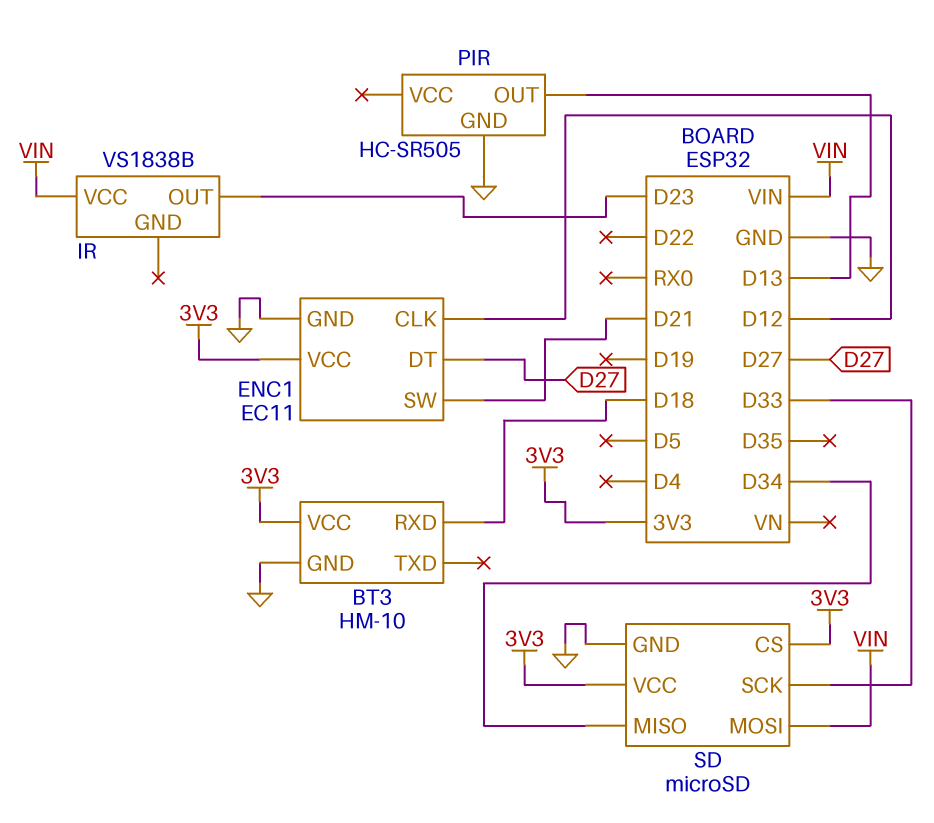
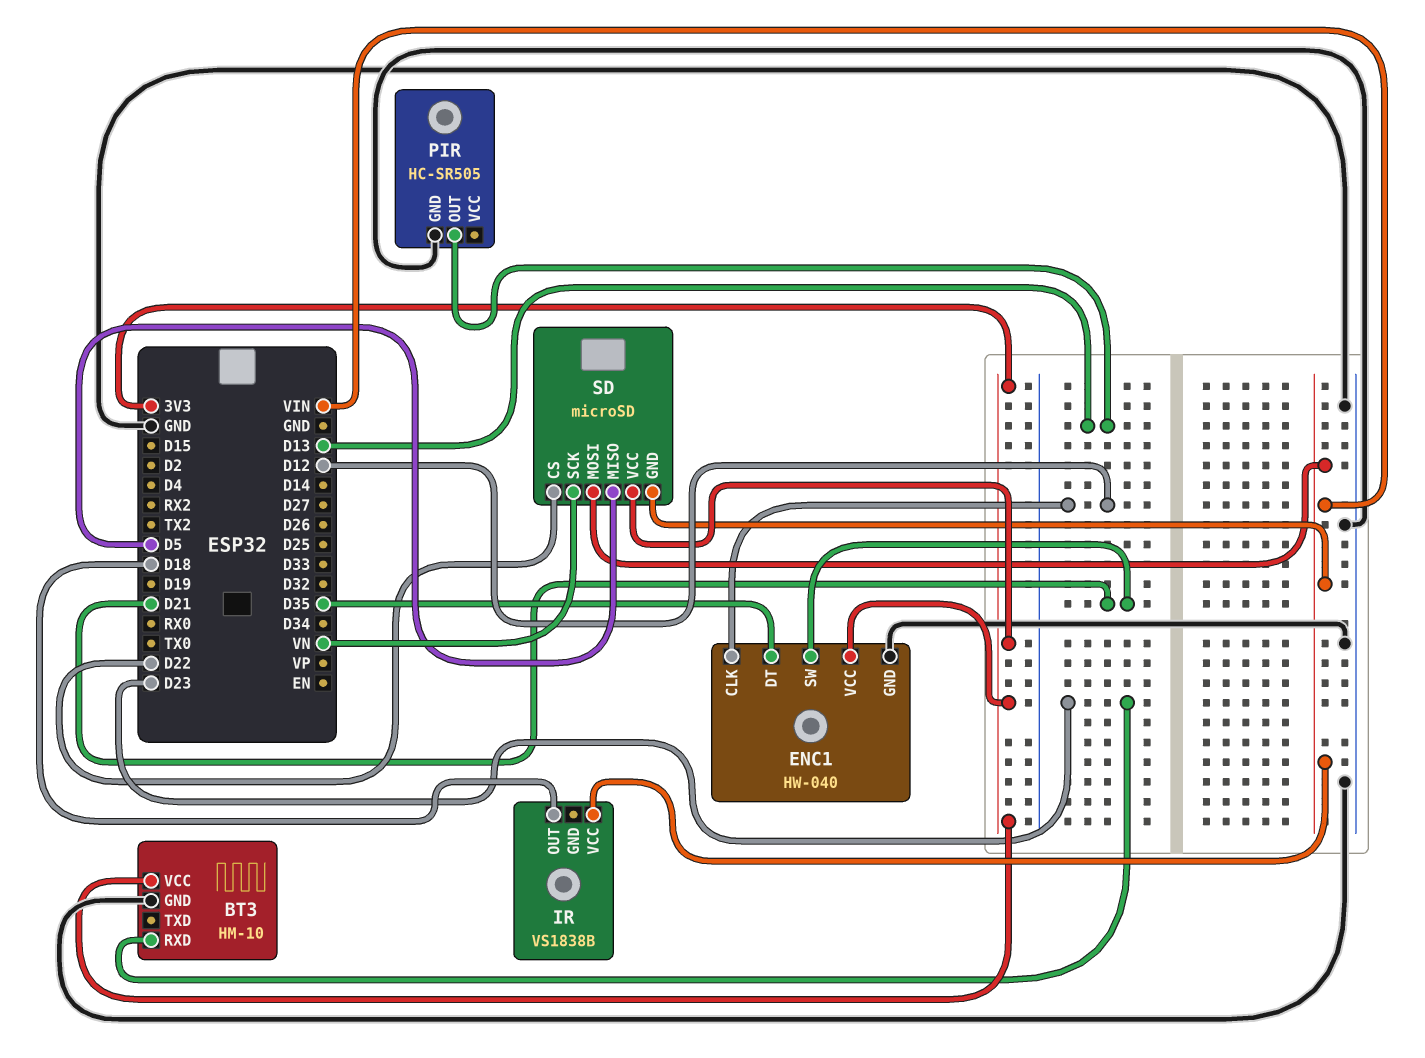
BT3 pin RXD: D18 -> D23
ENC1: EC11 -> HW-040
ENC1 pin DT: D27 -> D35
IR pin OUT: D23 -> D18
SD pin CS: 3V3 -> D22
SD pin GND: GND -> VIN
SD pin MISO: D34 -> D5
SD pin SCK: D33 -> VN

